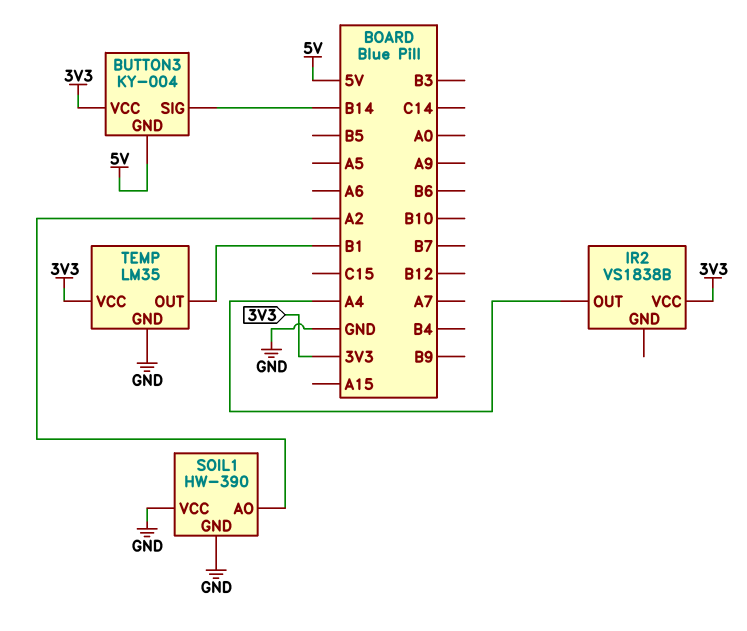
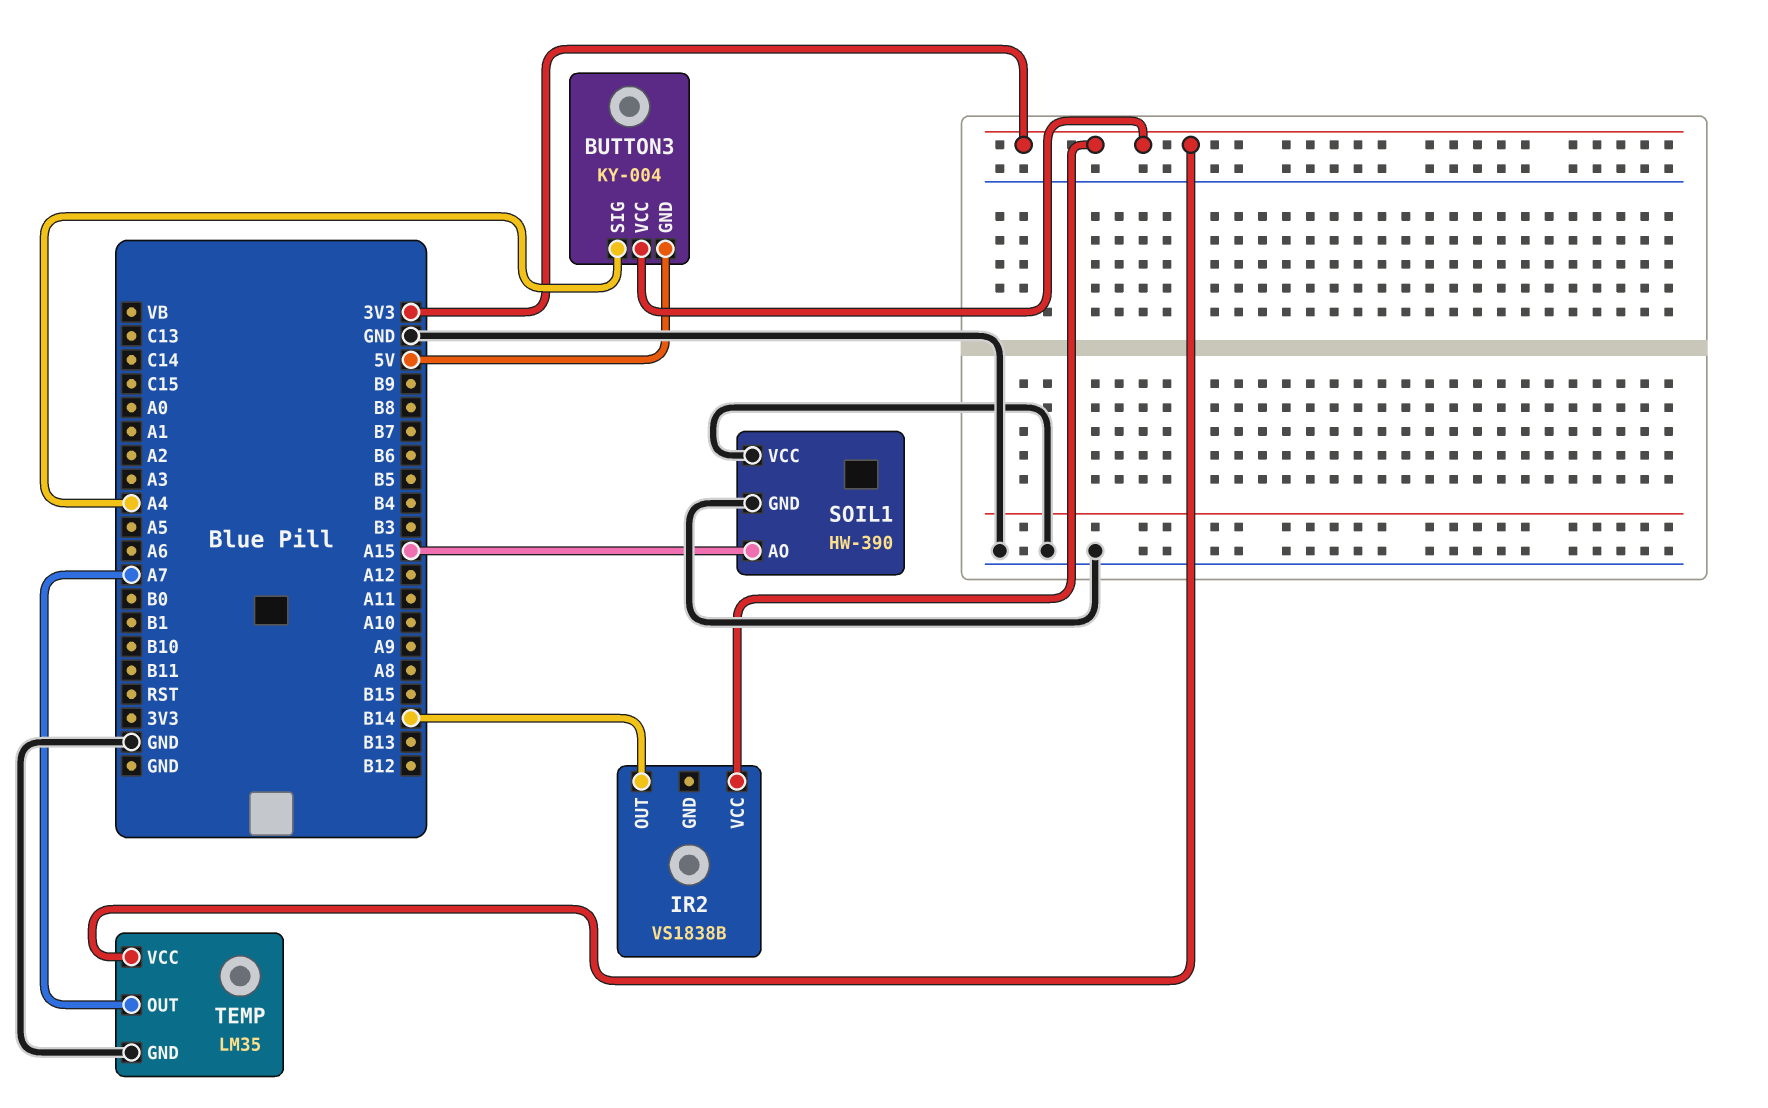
BUTTON3 pin SIG: B14 -> A4
IR2 pin OUT: A4 -> B14
SOIL1 pin AO: A2 -> A15
TEMP pin OUT: B1 -> A7

